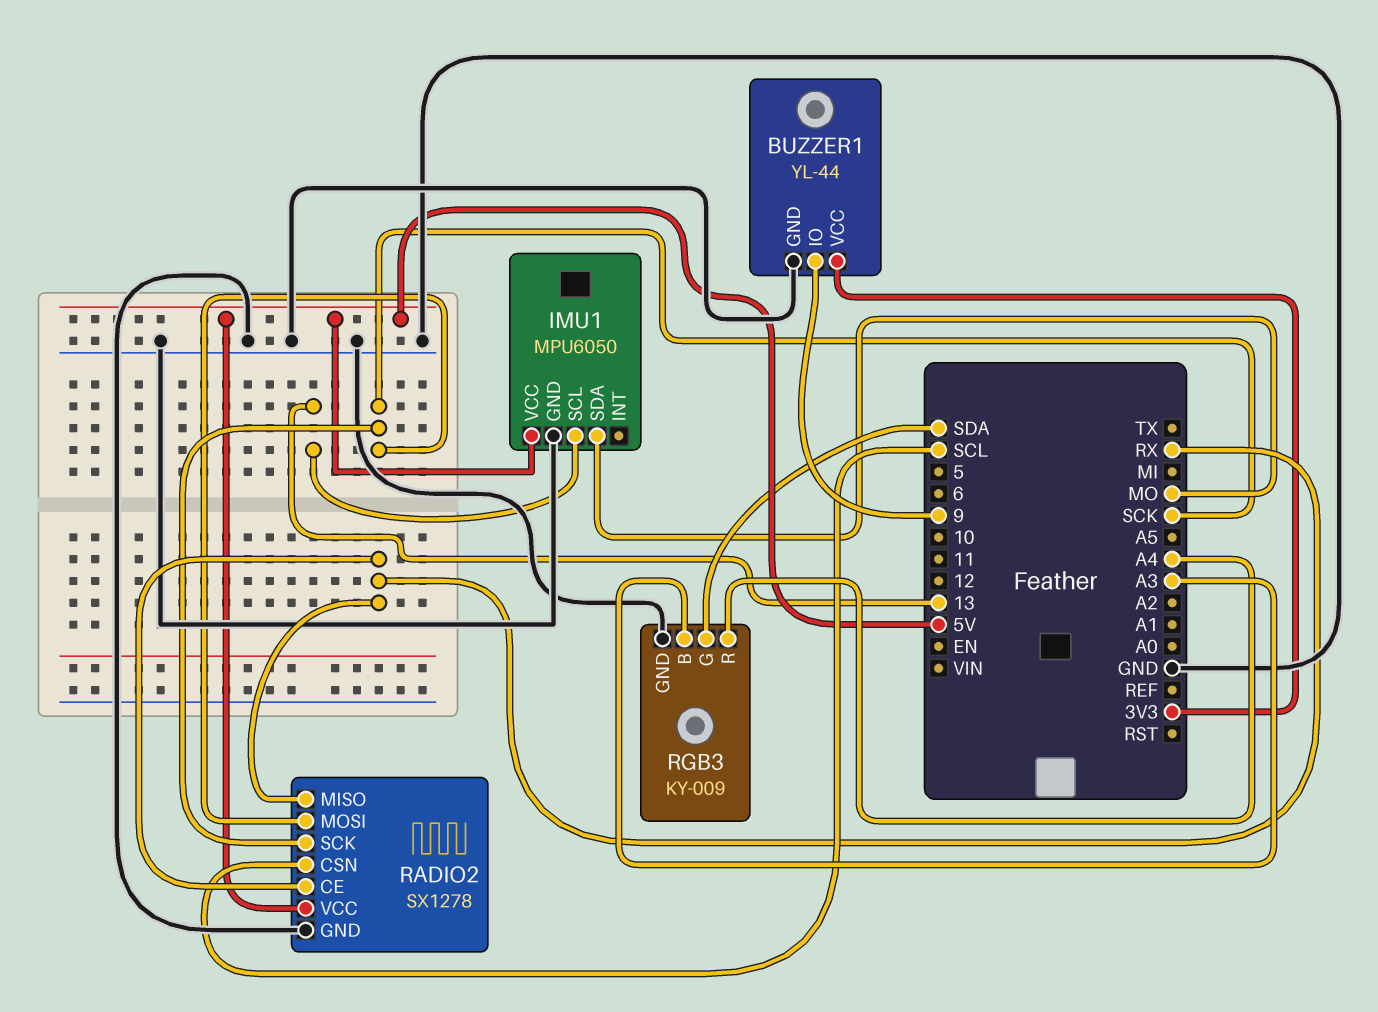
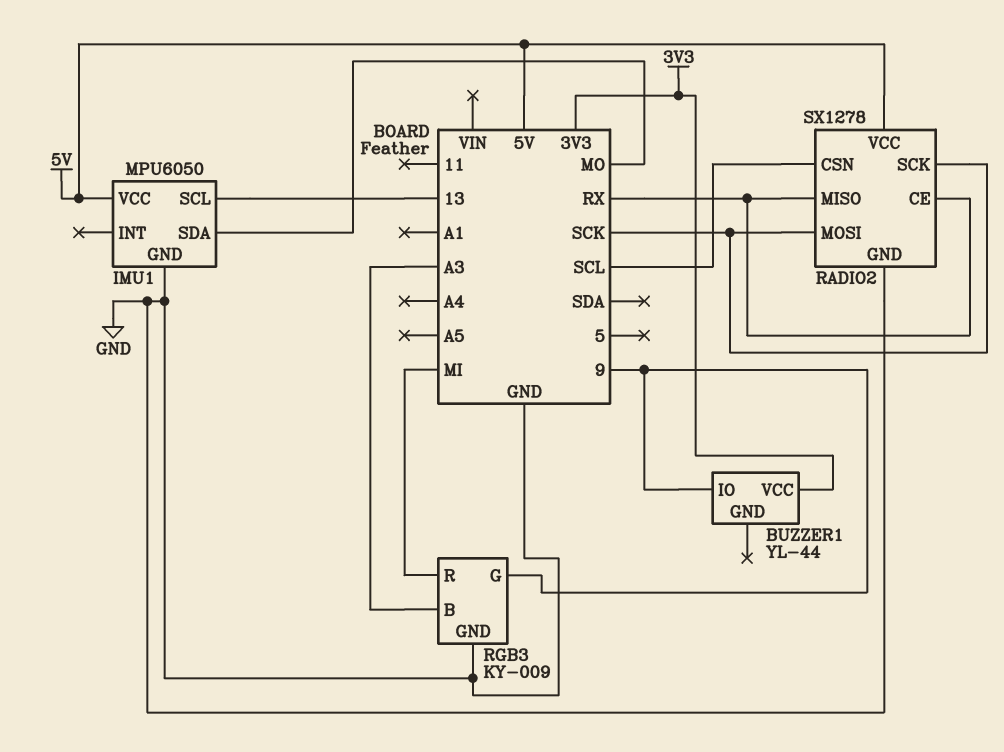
BUZZER1 pin GND: GND -> none
RGB3 pin G: SDA -> 9
RGB3 pin R: A4 -> MI

